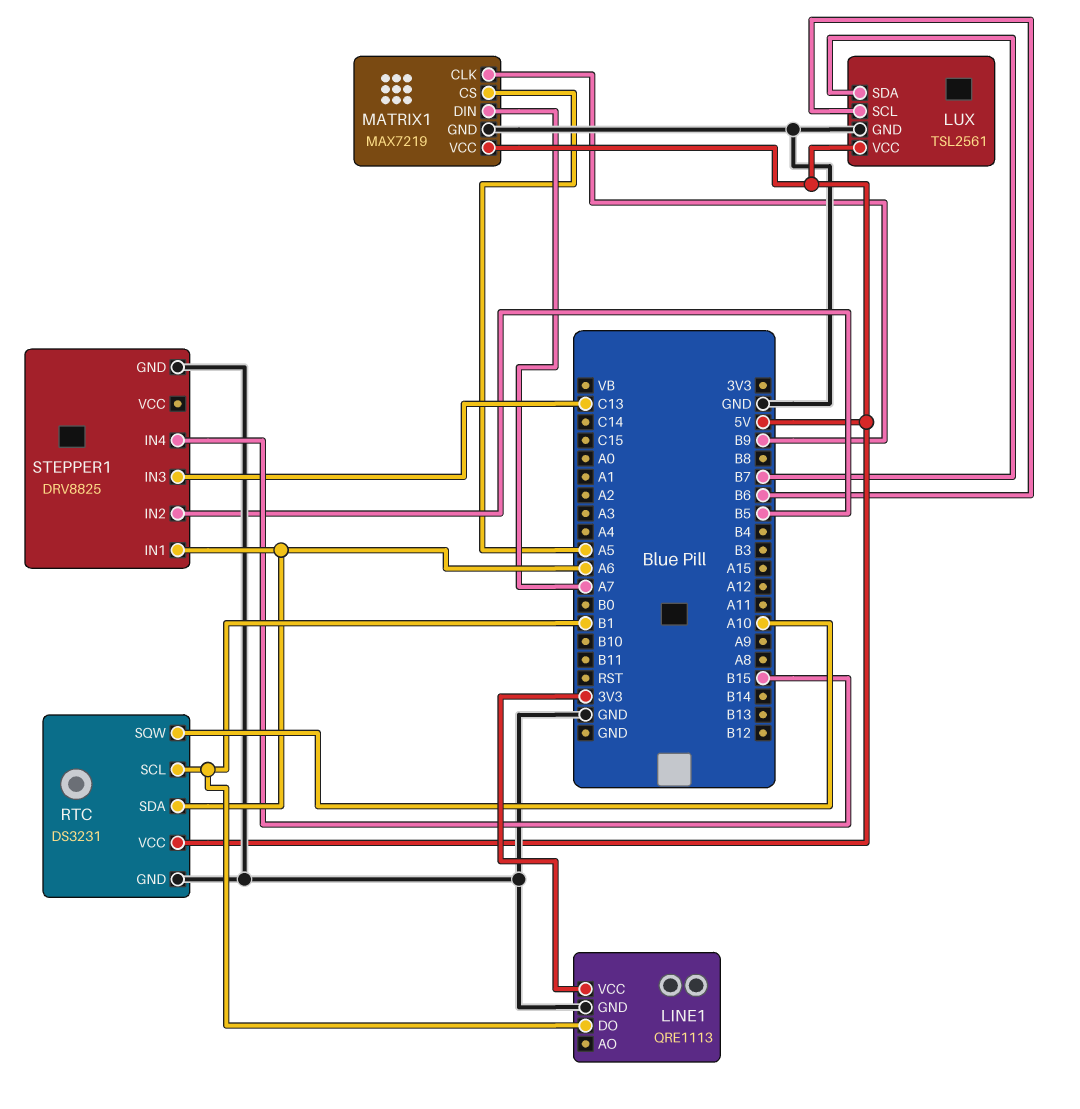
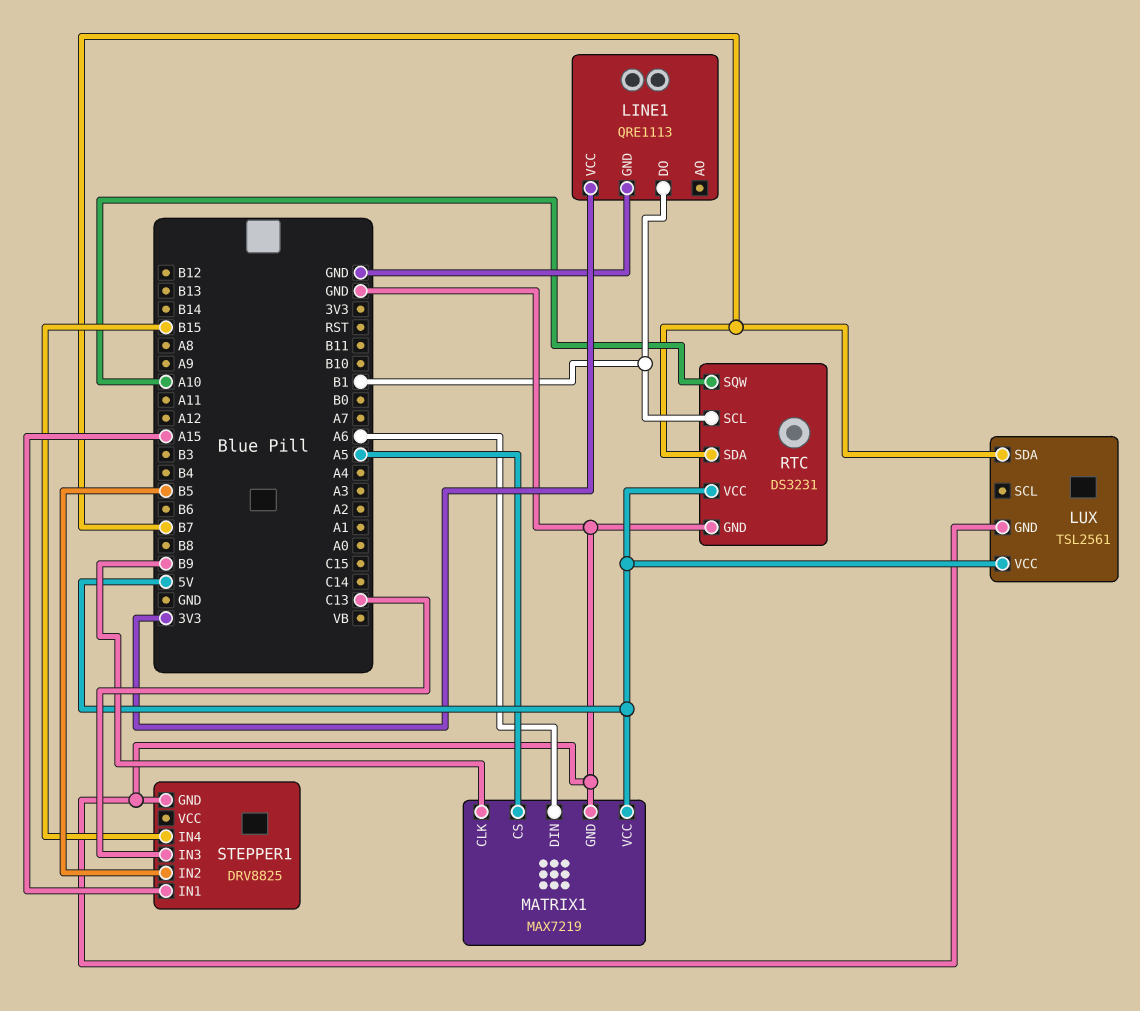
LUX pin SCL: B6 -> none
MATRIX1 pin DIN: A7 -> A6
RTC pin SDA: A6 -> B7
STEPPER1 pin IN1: A6 -> A15

